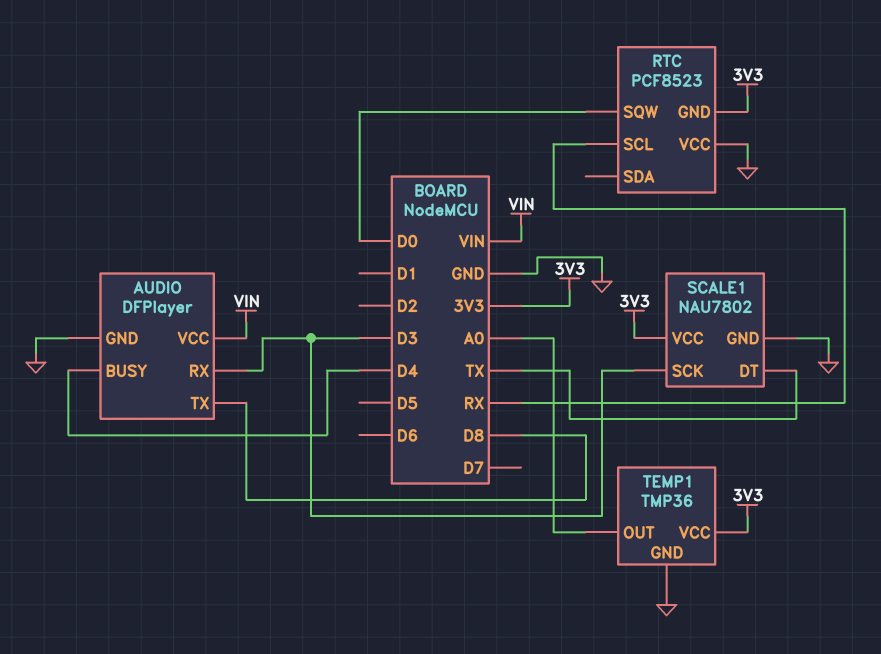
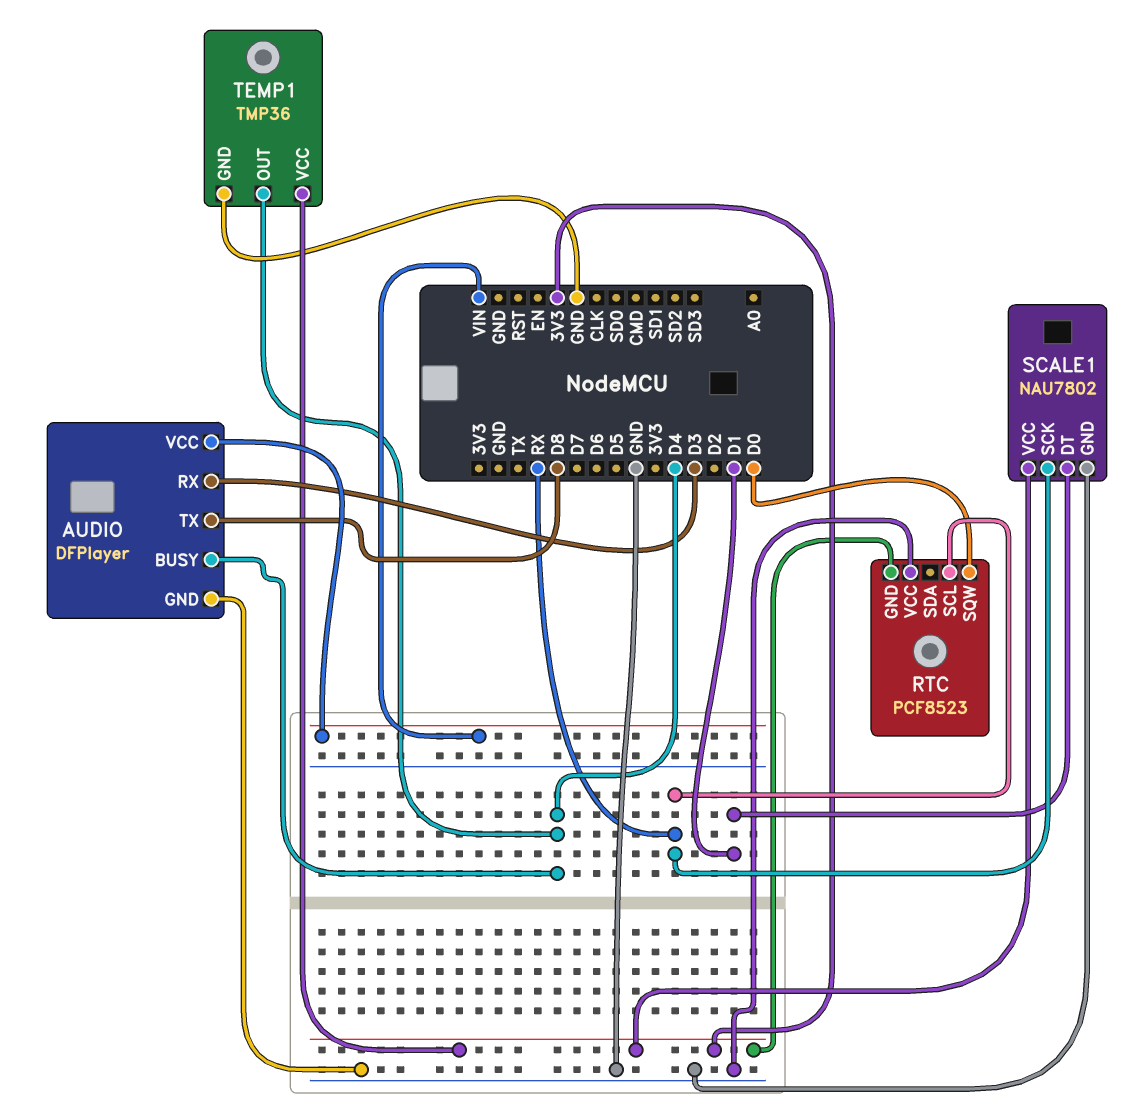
SCALE1 pin DT: TX -> D1
SCALE1 pin SCK: D3 -> RX
TEMP1 pin OUT: A0 -> D4

